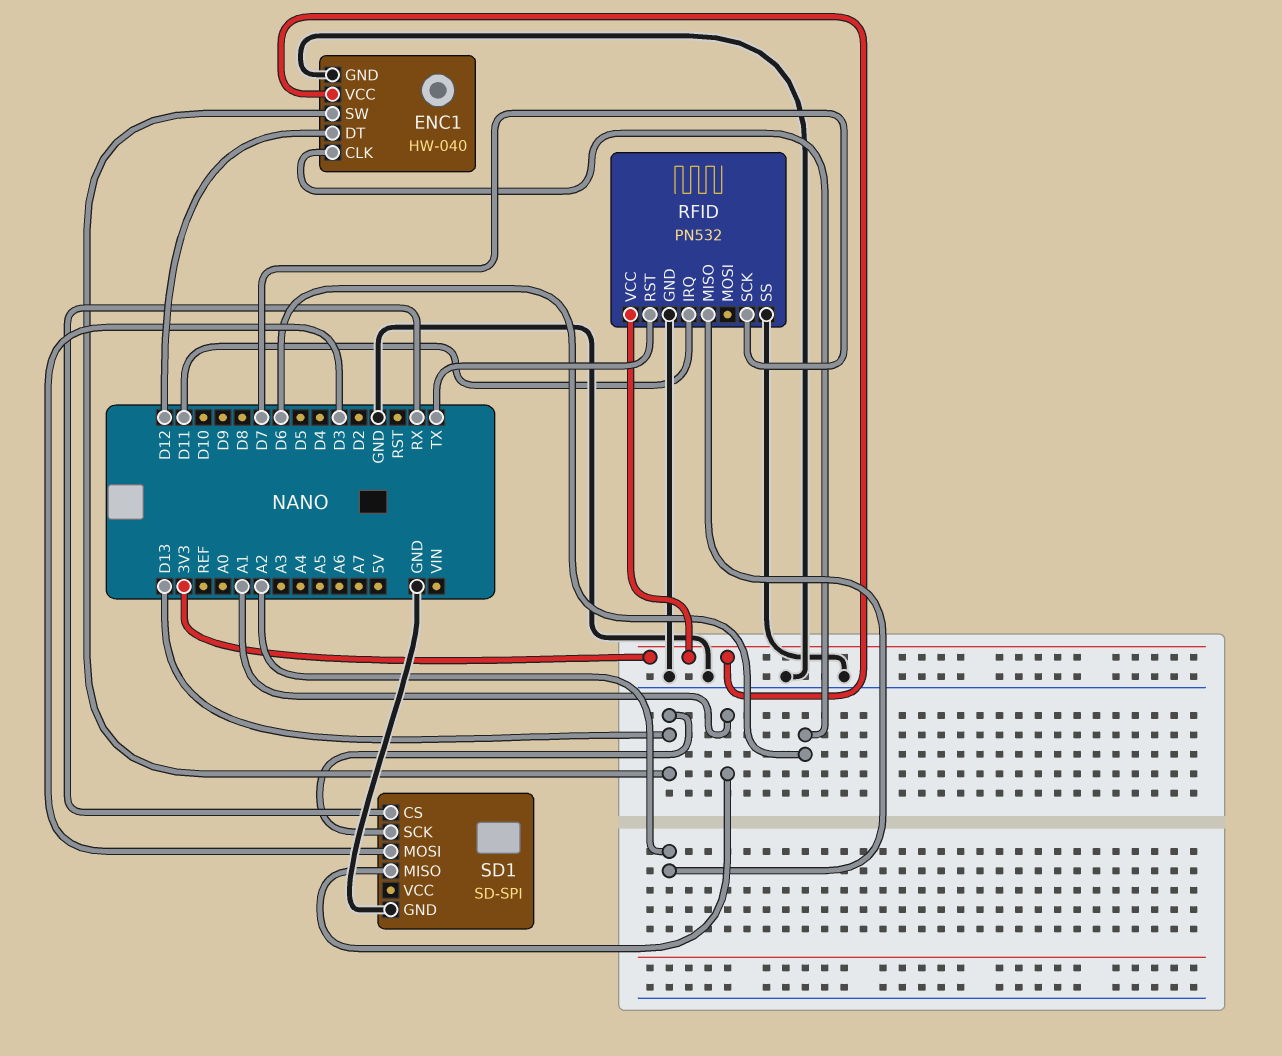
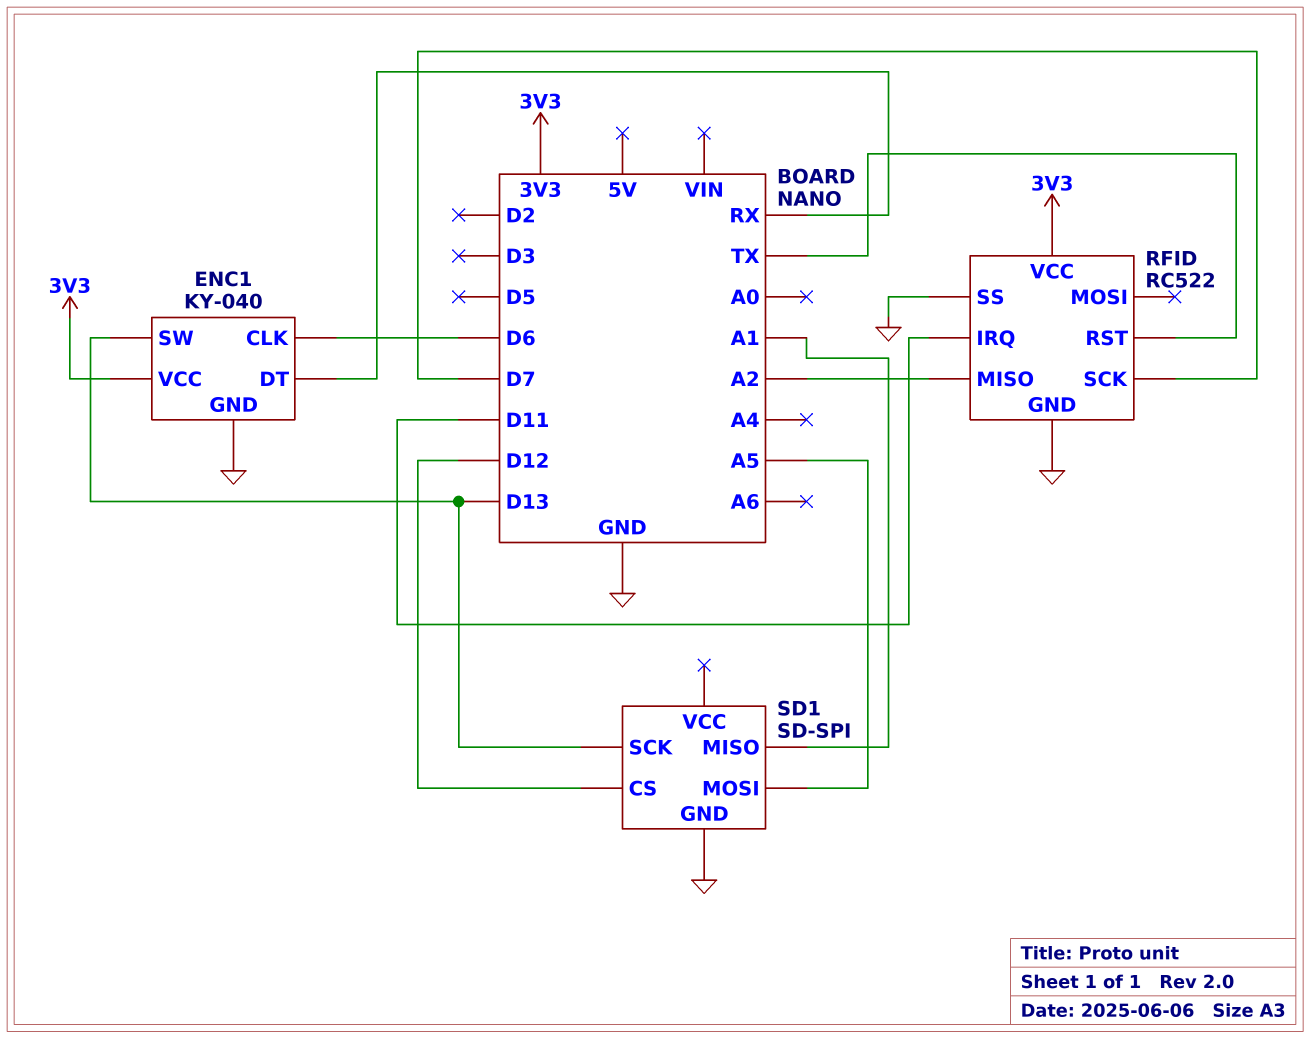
ENC1: HW-040 -> KY-040
ENC1 pin DT: D12 -> RX
RFID: PN532 -> RC522
SD1 pin CS: RX -> D12
SD1 pin MOSI: D3 -> A5

